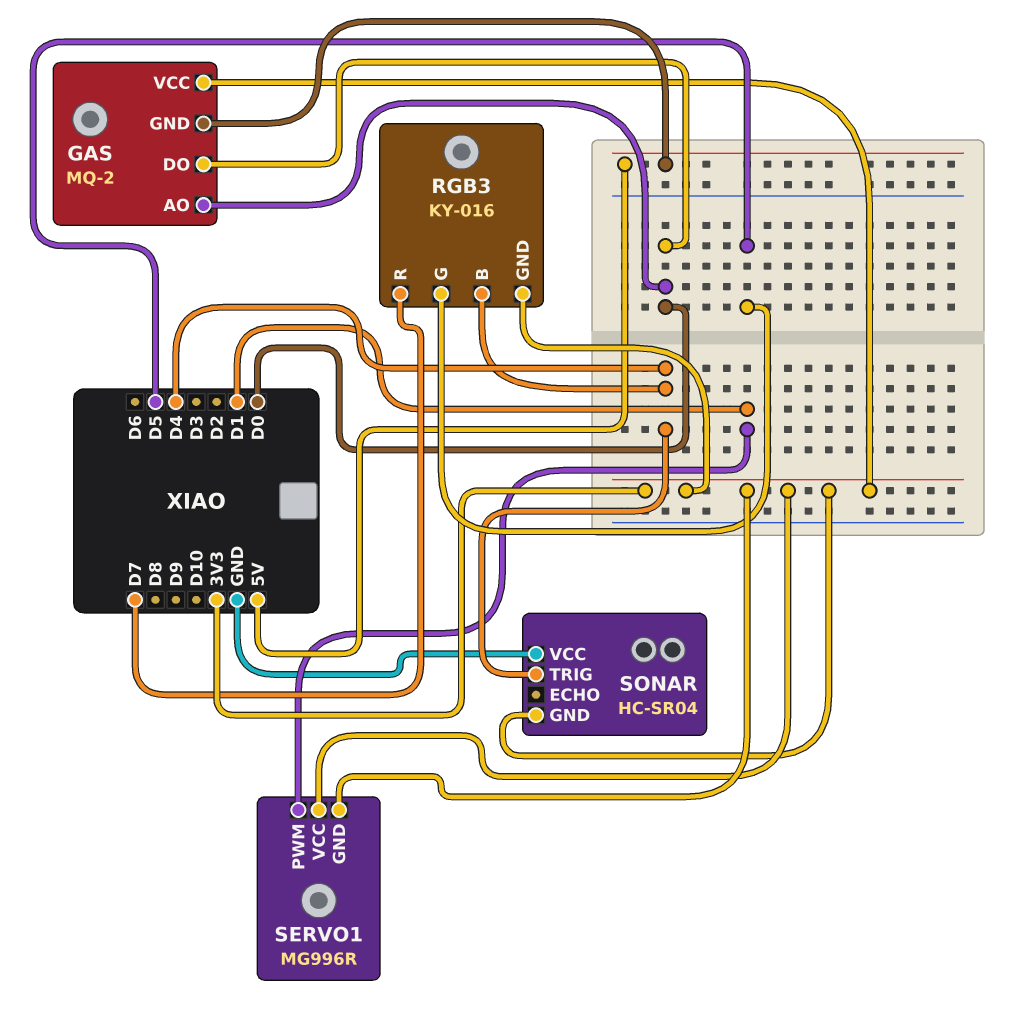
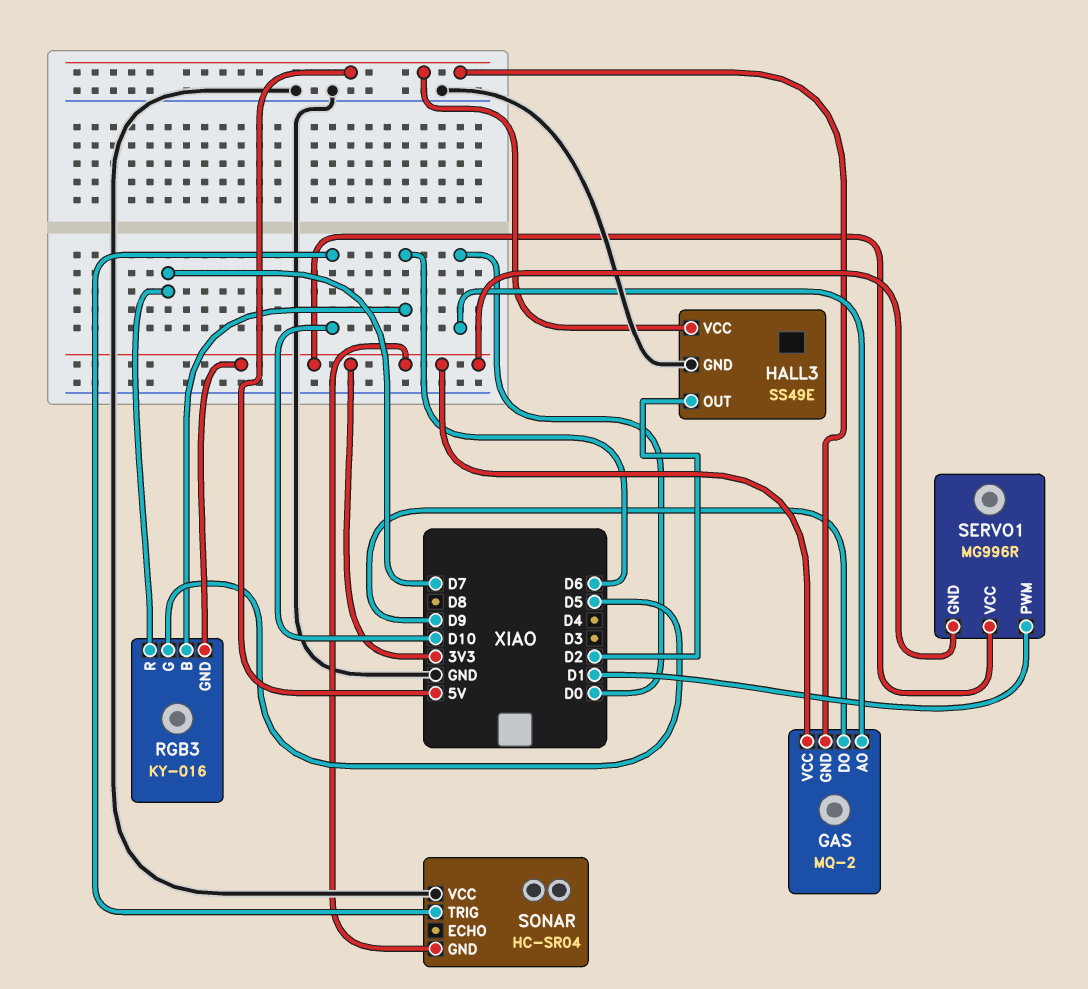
GAS pin DO: D0 -> D9
HALL3: none -> SS49E
HALL3 pin GND: none -> GND
HALL3 pin OUT: none -> D2
HALL3 pin VCC: none -> 5V
RGB3 pin B: D4 -> D6
SONAR pin TRIG: D4 -> D10

